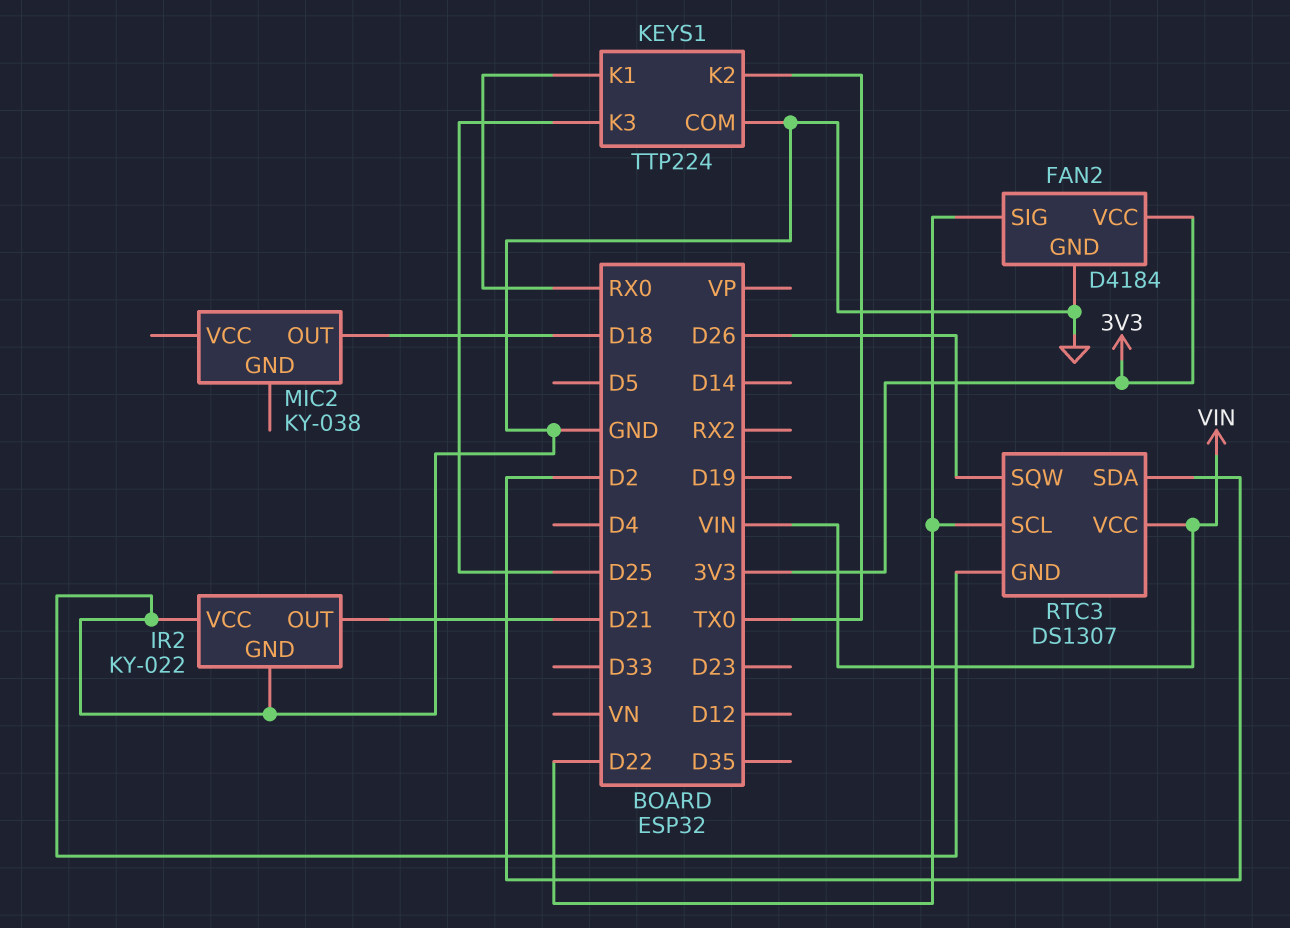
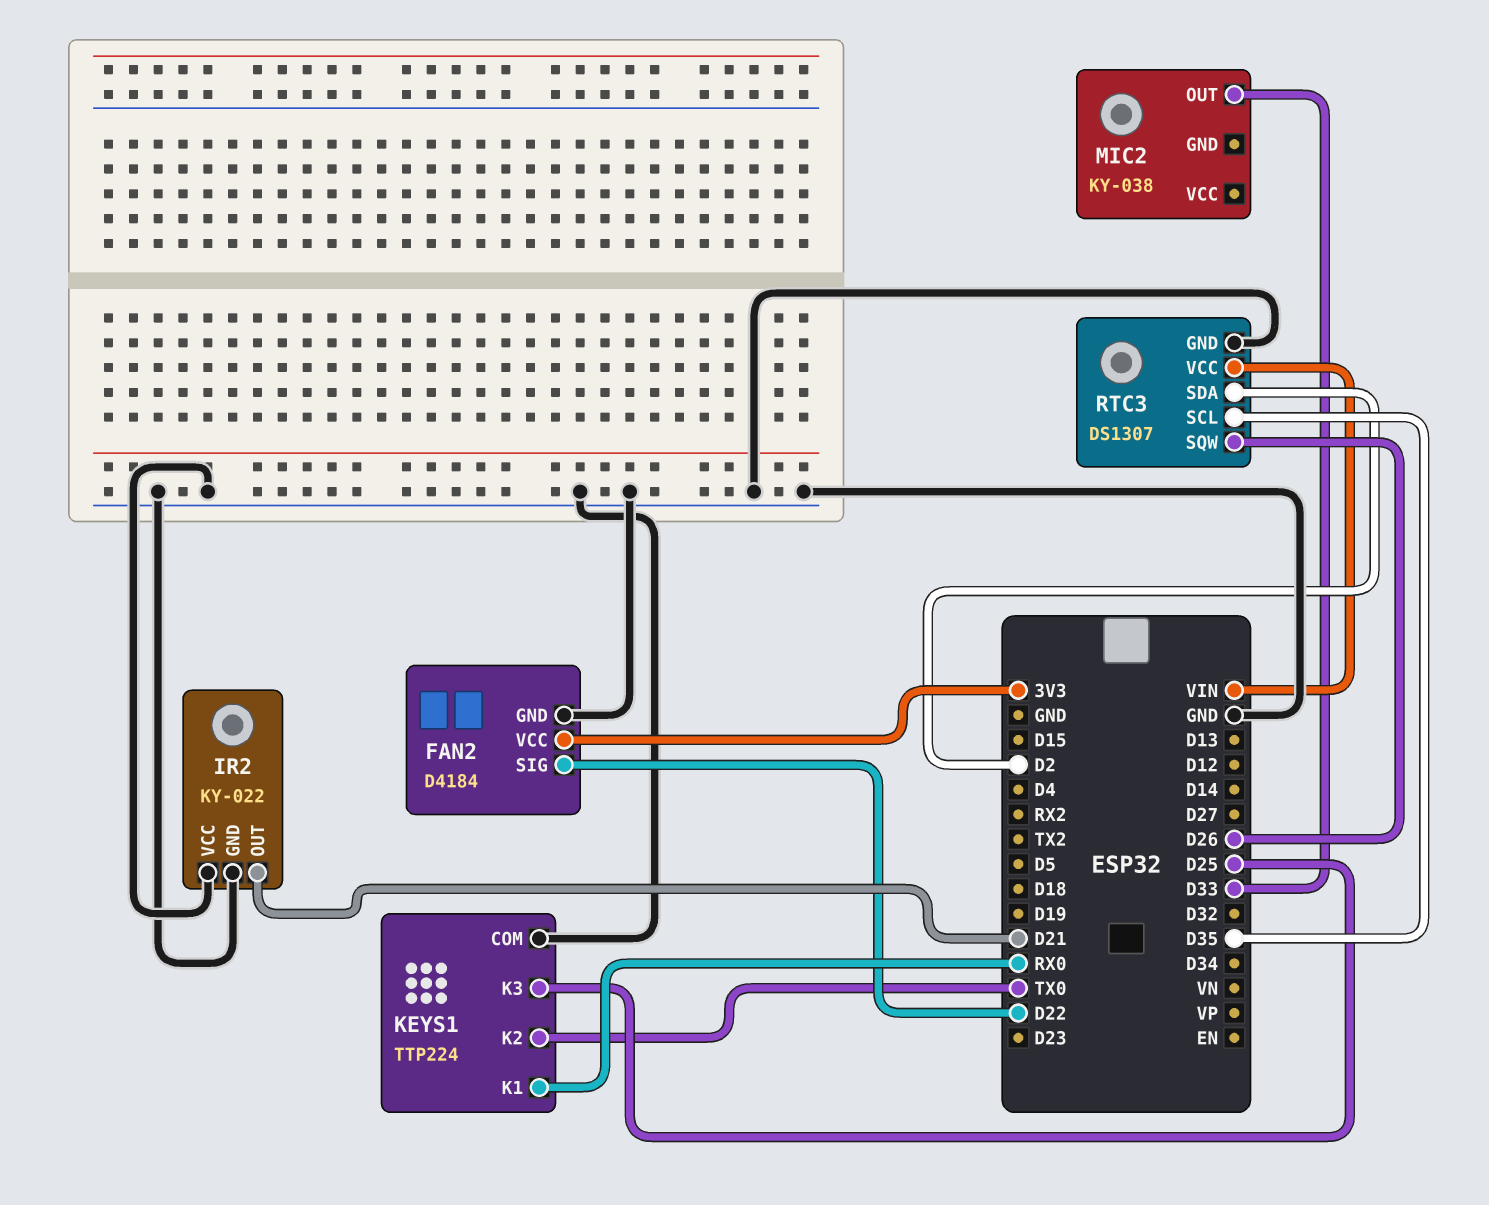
MIC2 pin OUT: D18 -> D33
RTC3 pin SCL: D22 -> D35

